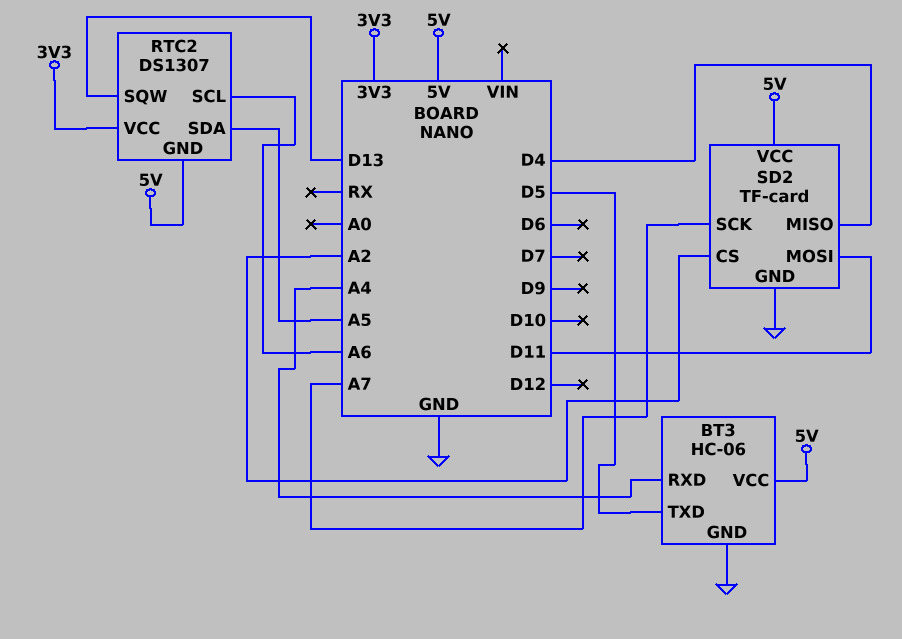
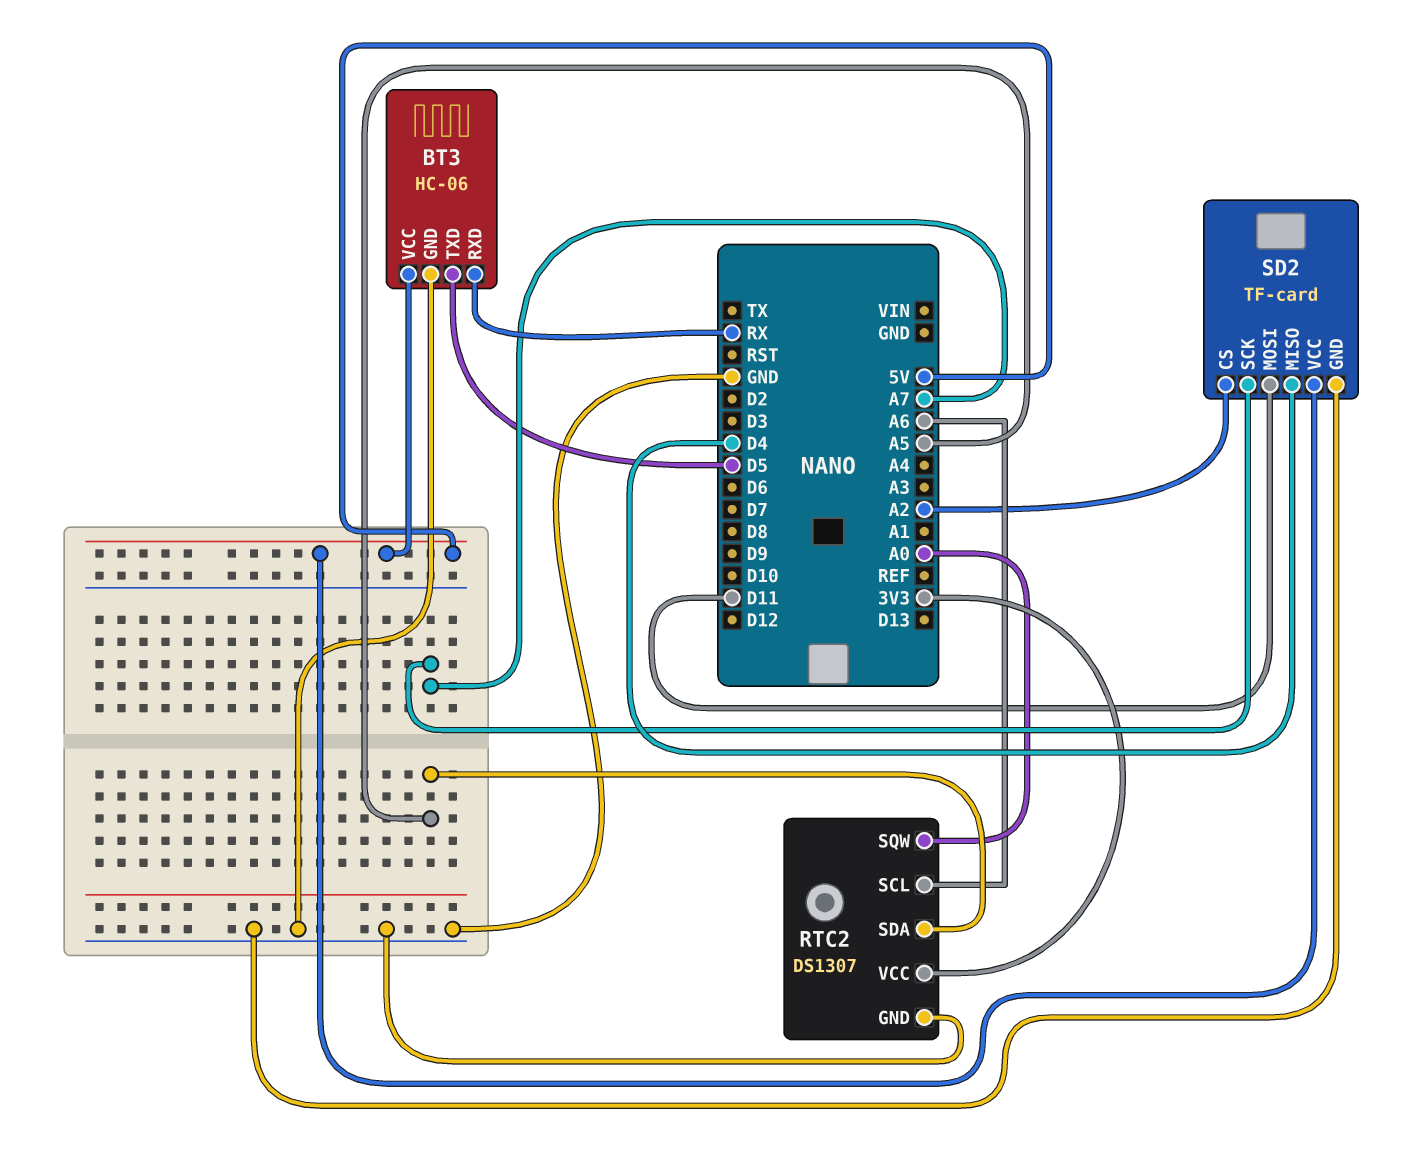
BT3 pin RXD: A4 -> RX
RTC2 pin GND: 5V -> GND
RTC2 pin SQW: D13 -> A0

